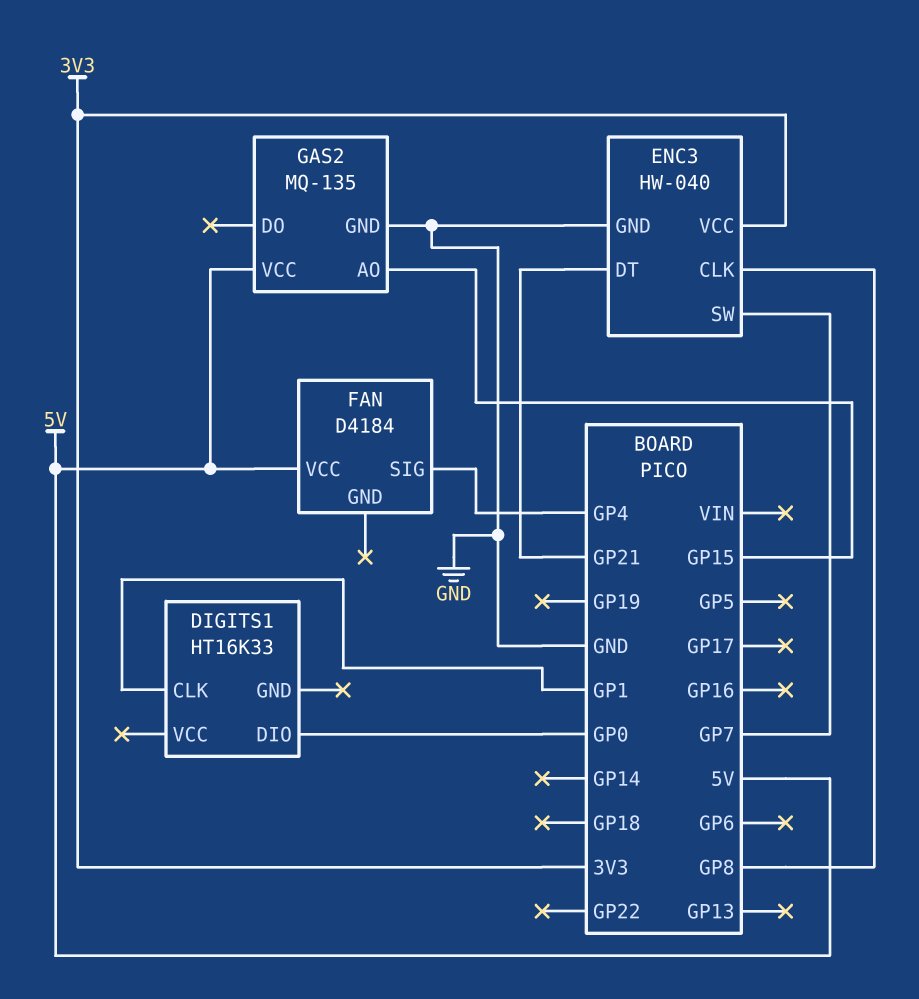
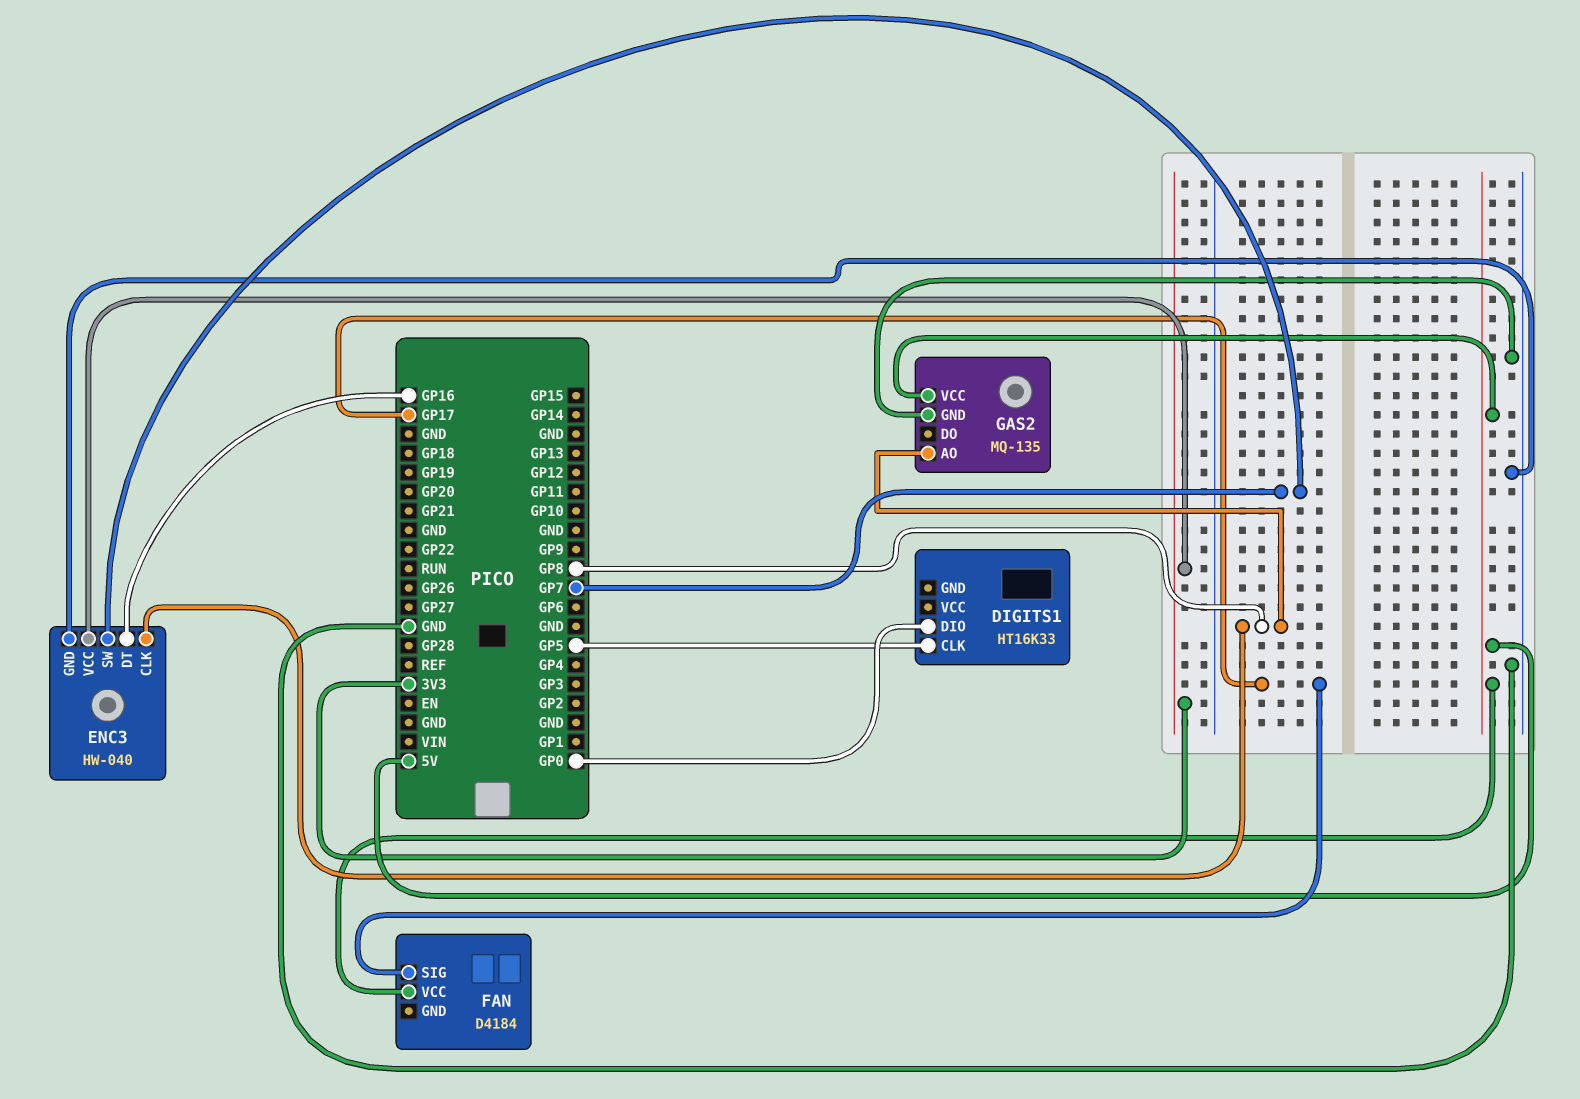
DIGITS1 pin CLK: GP1 -> GP5
ENC3 pin DT: GP21 -> GP16
FAN pin SIG: GP4 -> GP17
GAS2 pin AO: GP15 -> GP8

